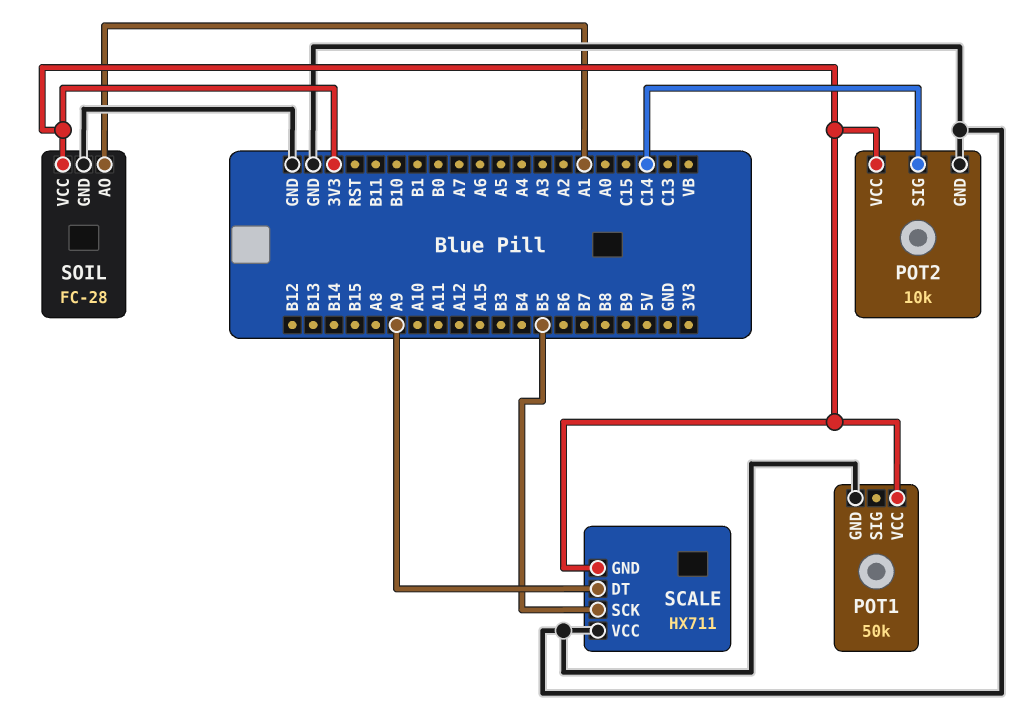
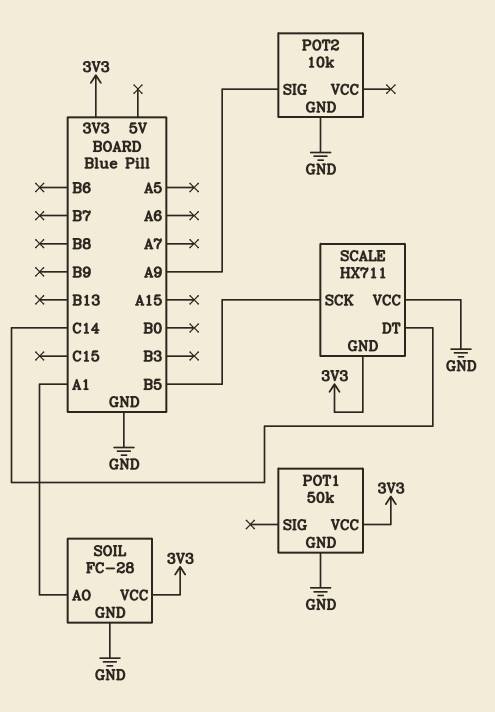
POT2 pin SIG: C14 -> A9
POT2 pin VCC: 3V3 -> none
SCALE pin DT: A9 -> C14

